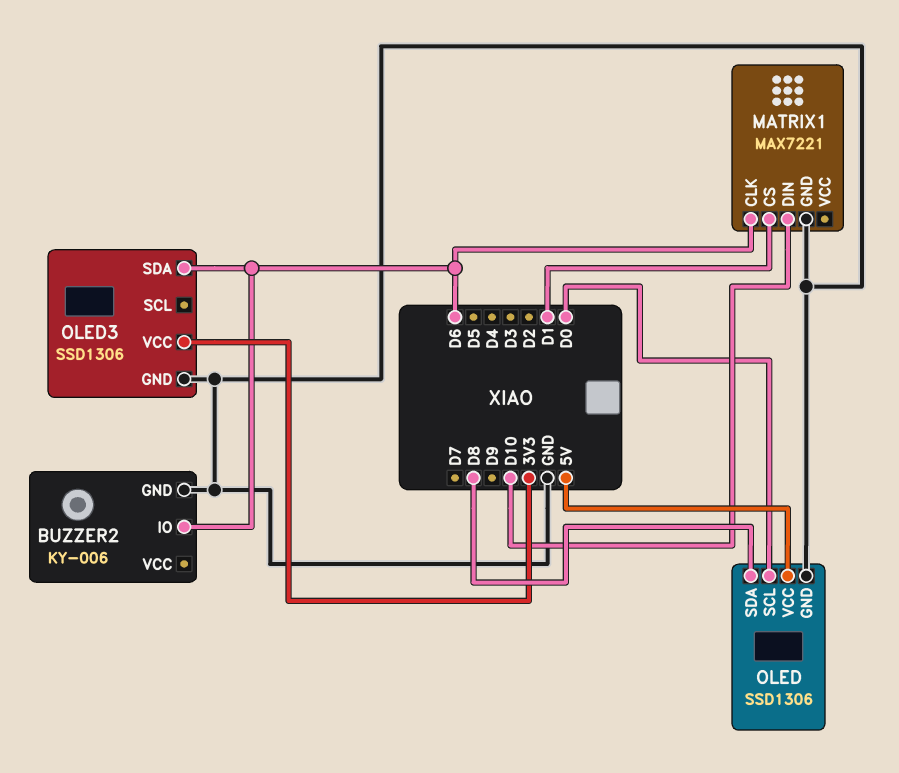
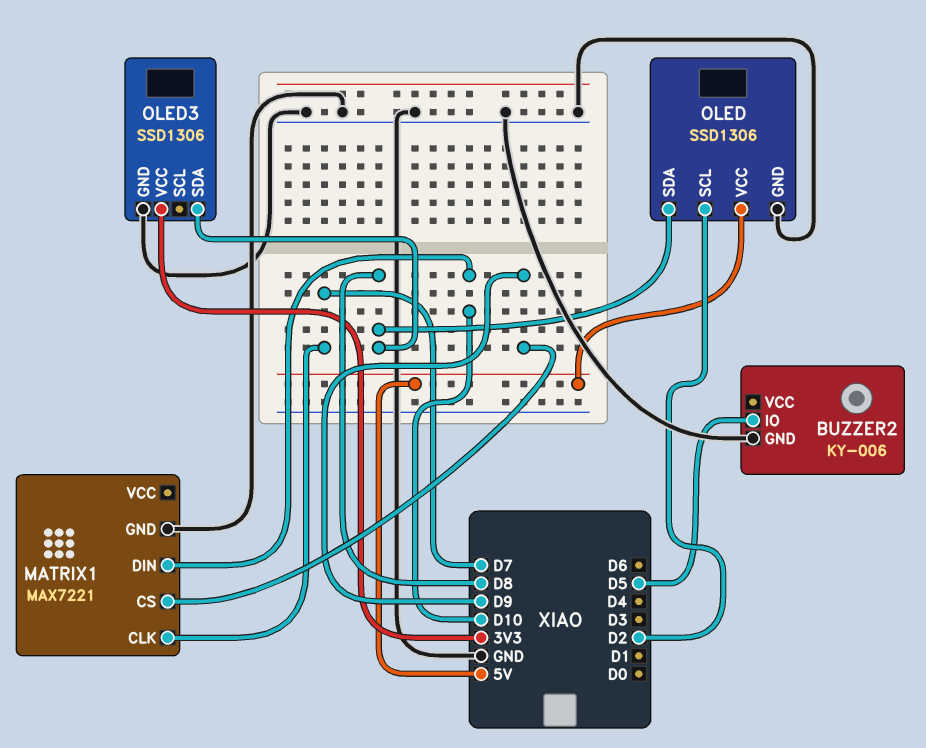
BUZZER2 pin IO: D6 -> D5
MATRIX1 pin CLK: D6 -> D7
MATRIX1 pin CS: D1 -> D9
OLED pin SCL: D0 -> D2
OLED3 pin SDA: D6 -> D8

